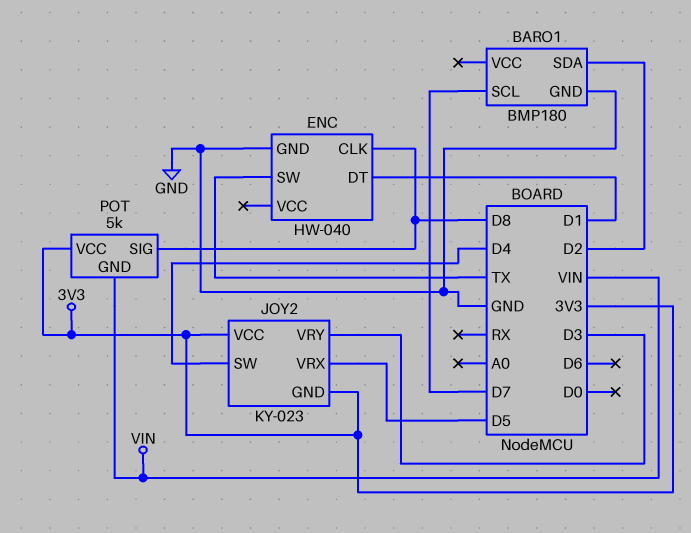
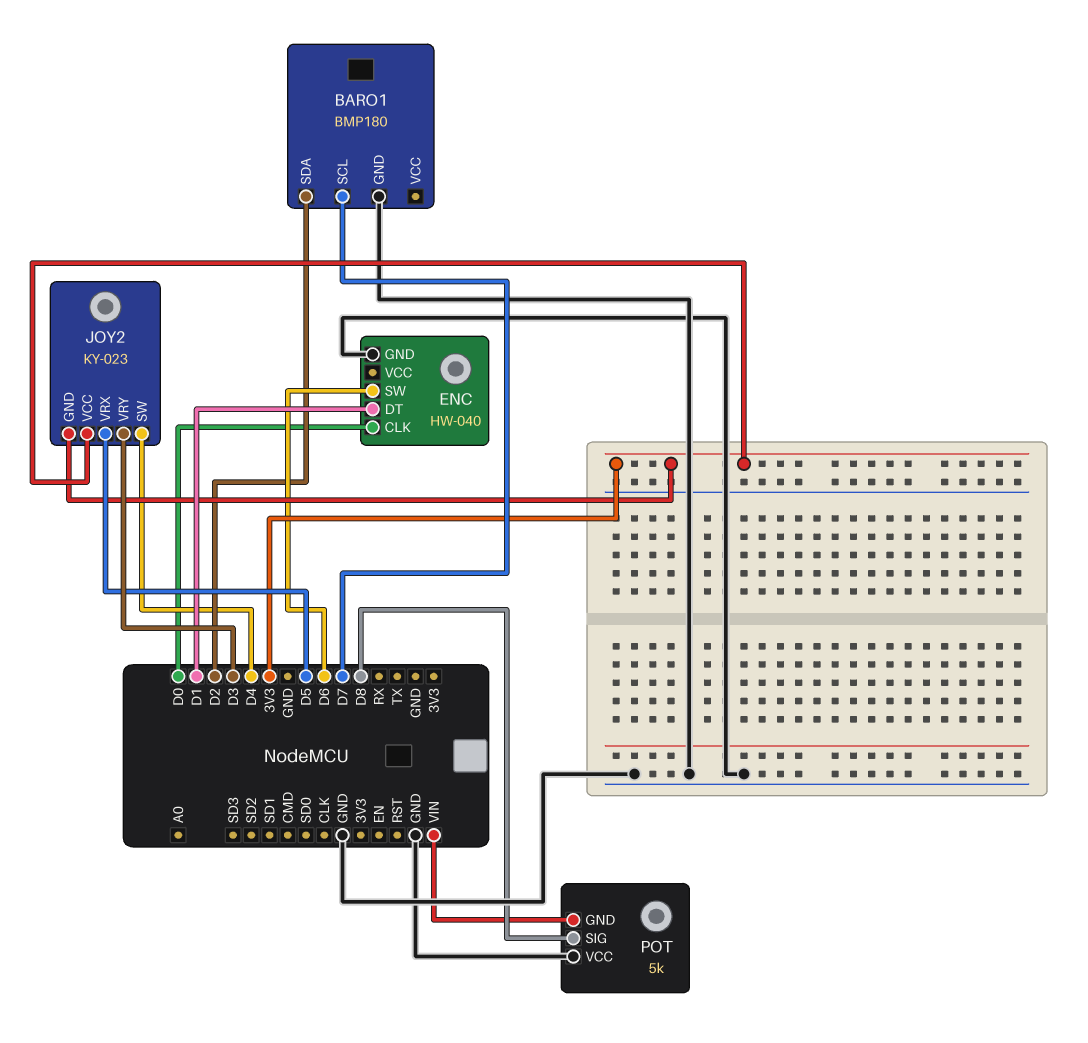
ENC pin CLK: D8 -> D0
ENC pin SW: TX -> D6
POT pin VCC: 3V3 -> GND

